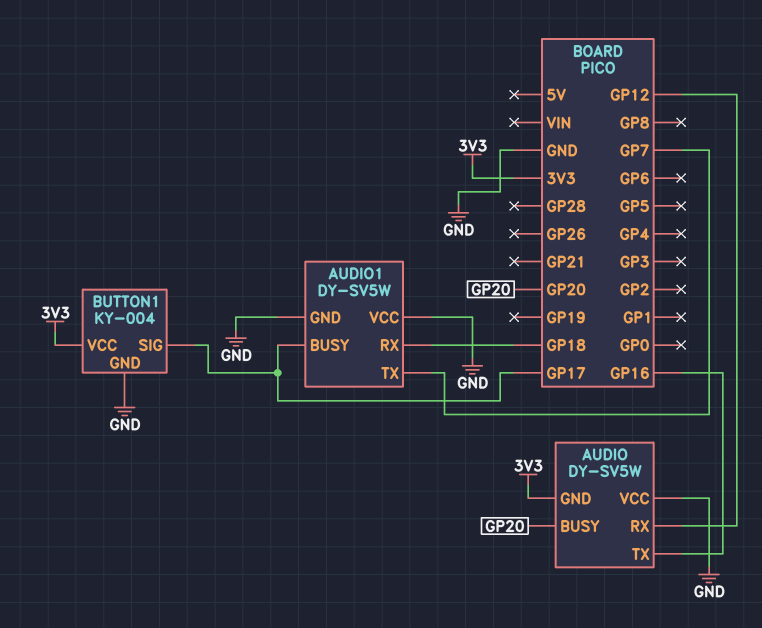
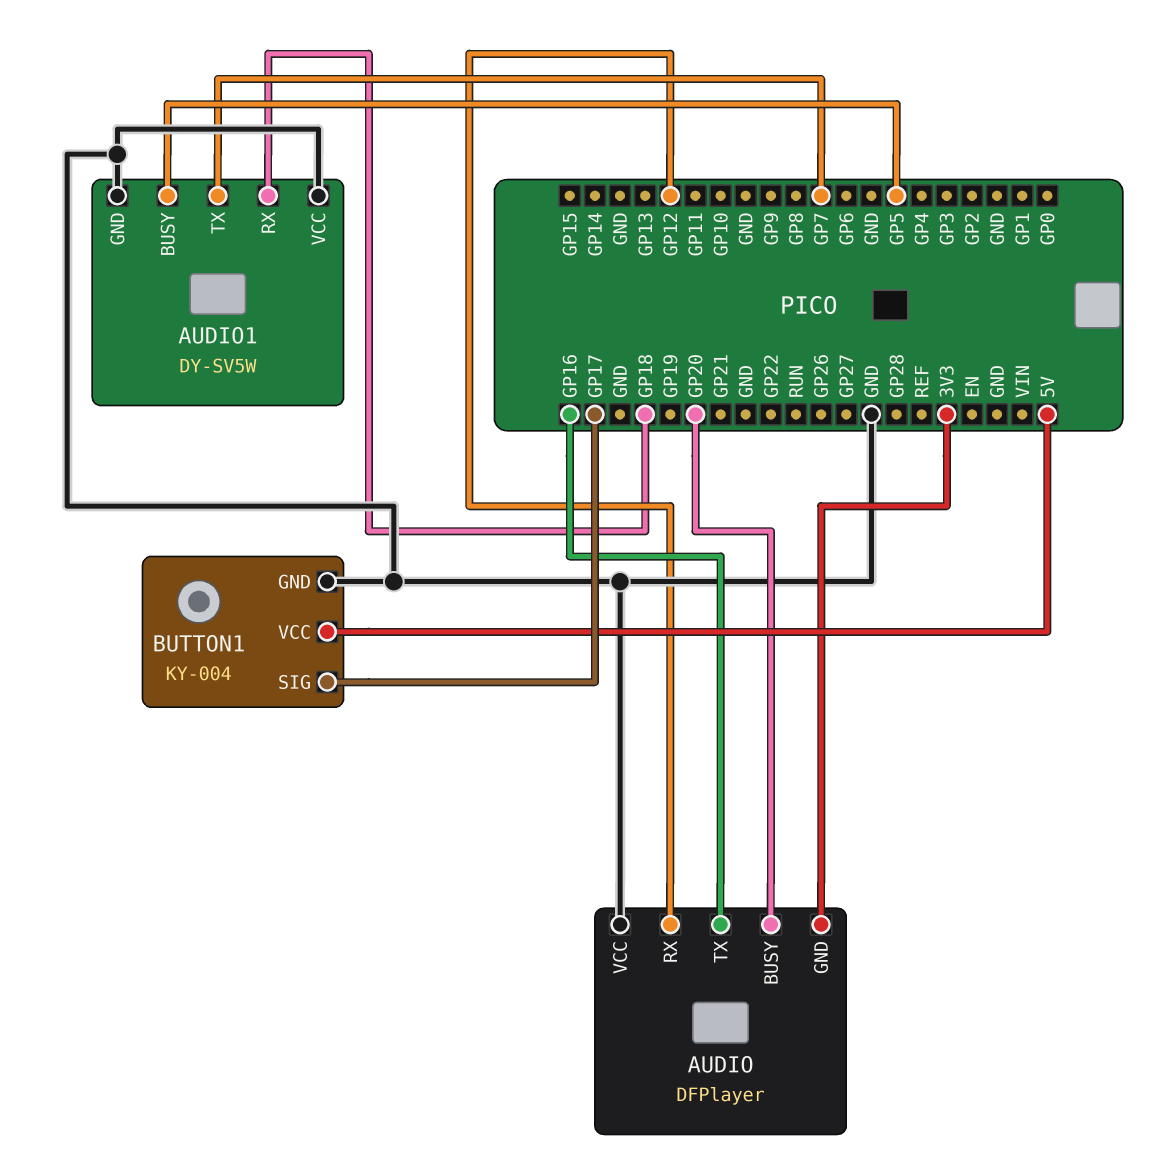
AUDIO: DY-SV5W -> DFPlayer
AUDIO1 pin BUSY: GP17 -> GP5
BUTTON1 pin VCC: 3V3 -> 5V

